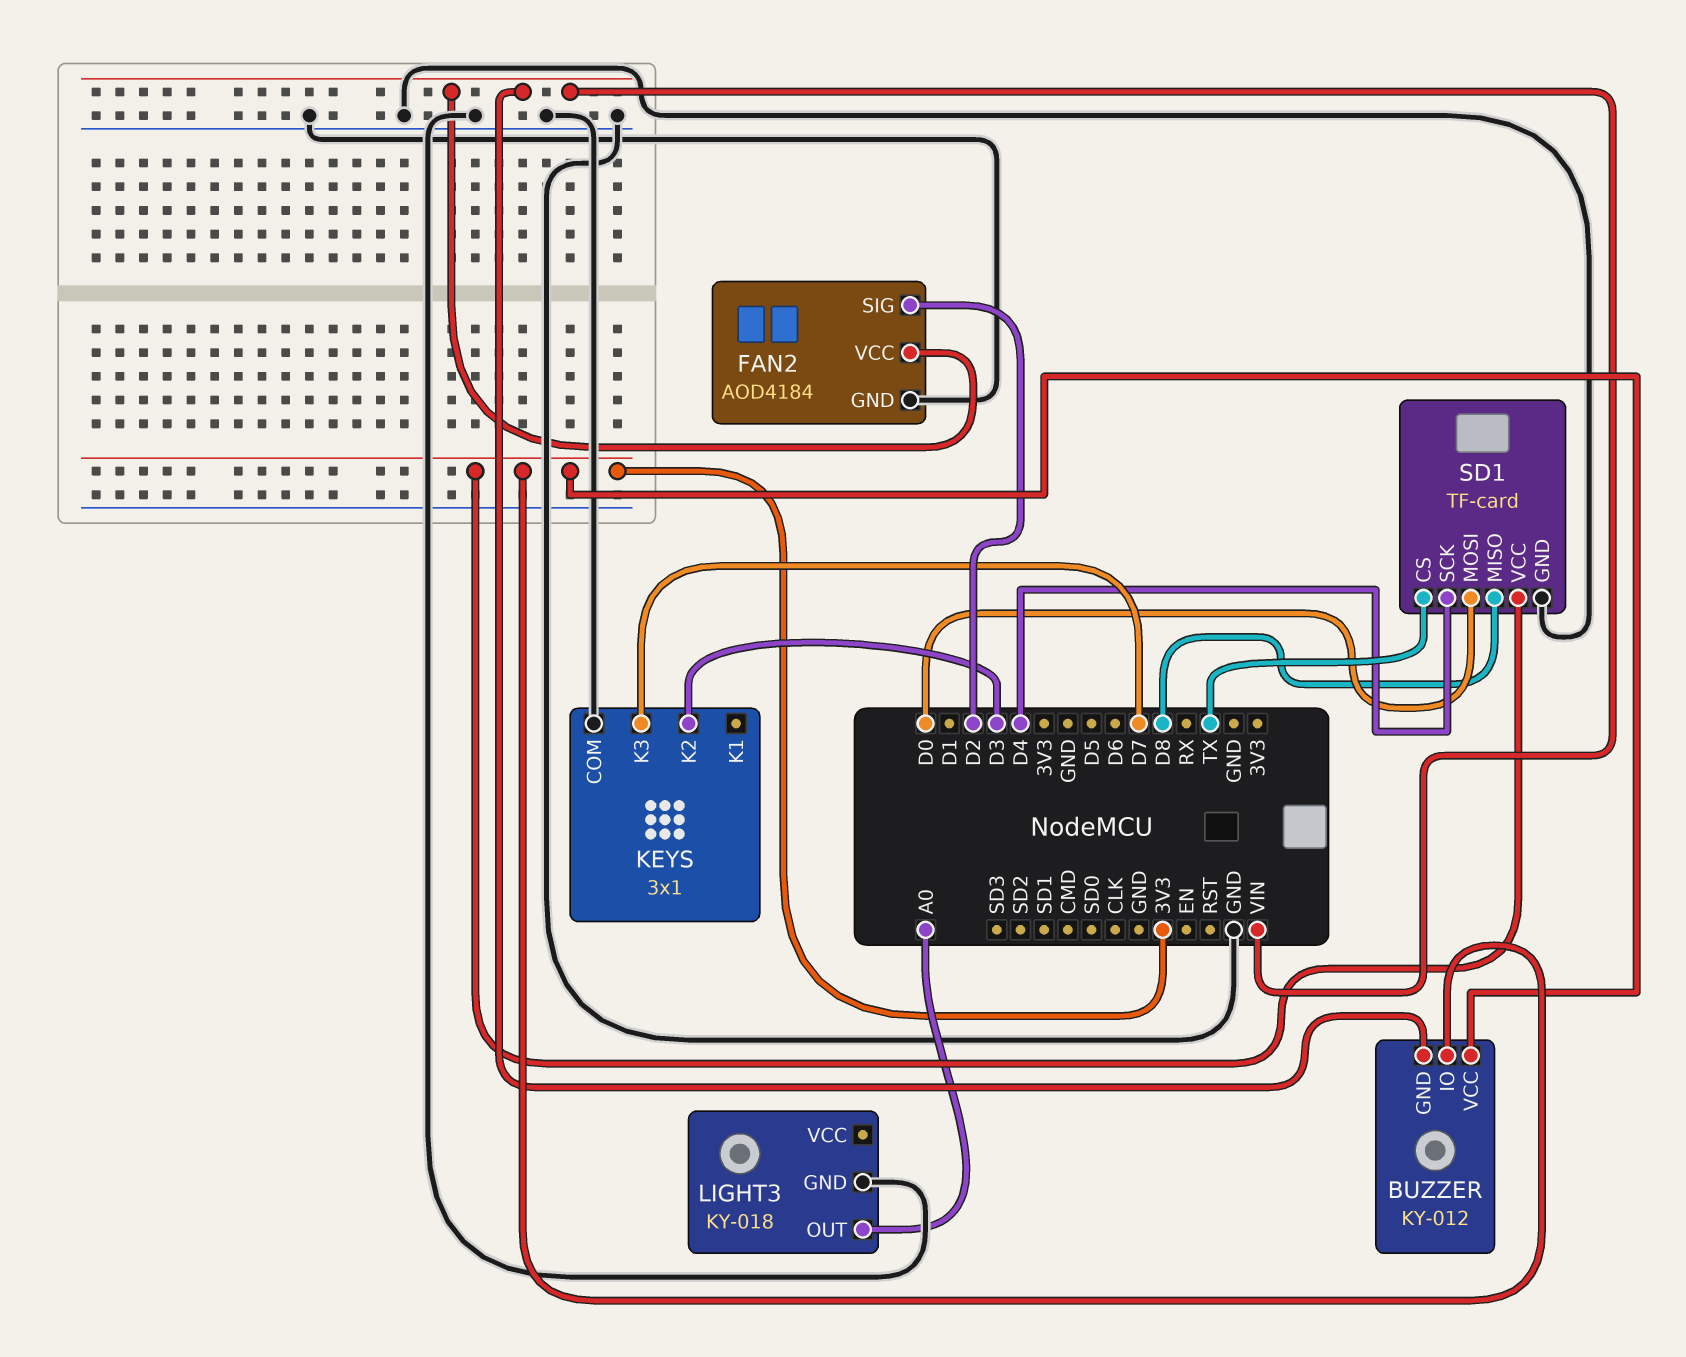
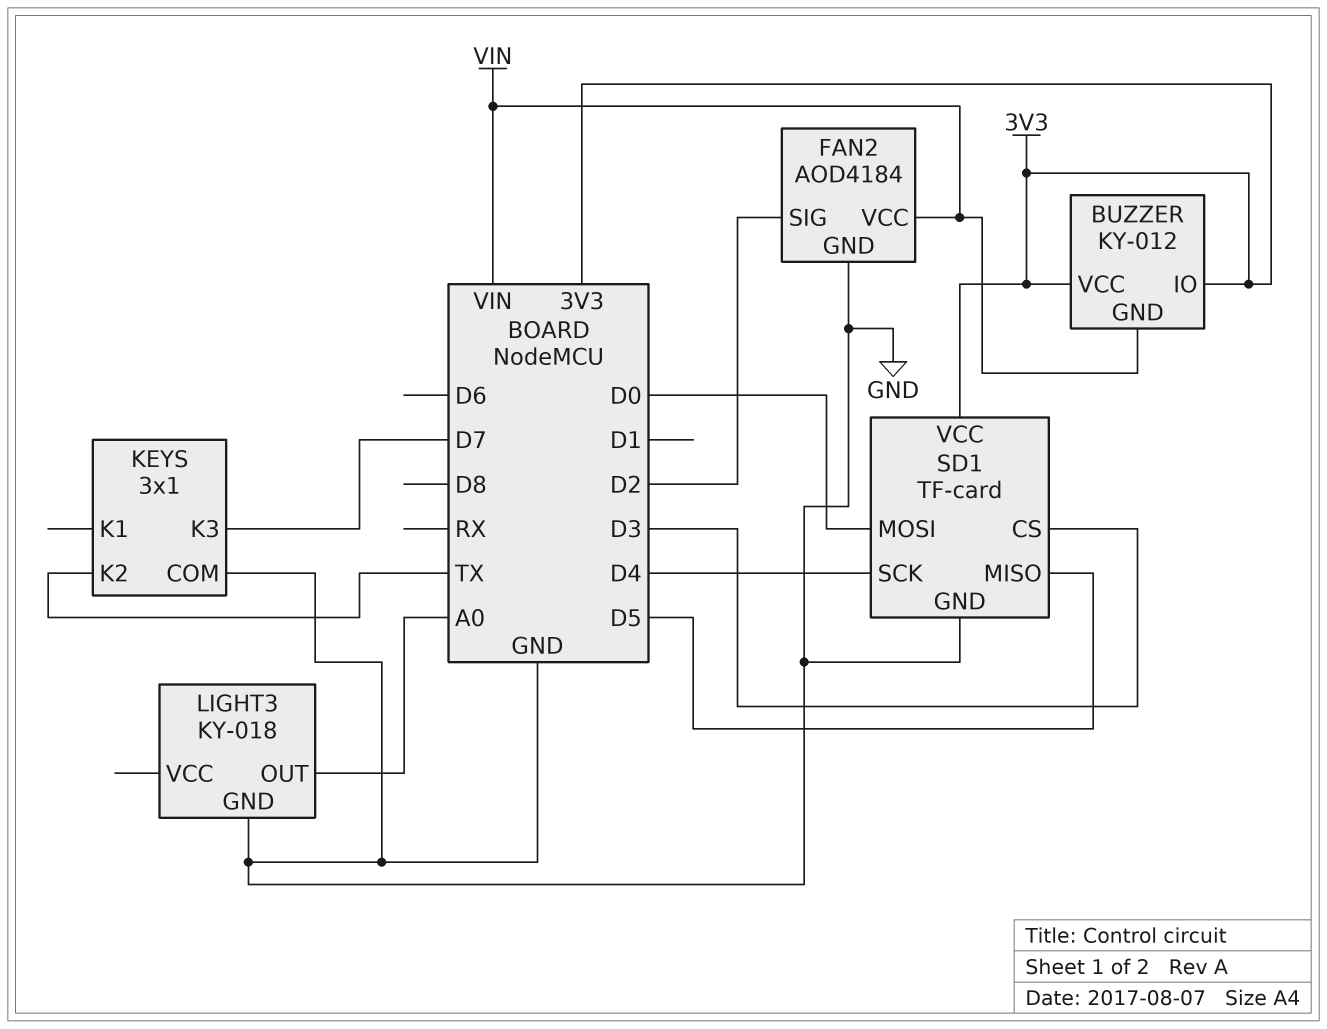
KEYS pin K2: D3 -> TX
SD1 pin CS: TX -> D3
SD1 pin MISO: D8 -> D5

